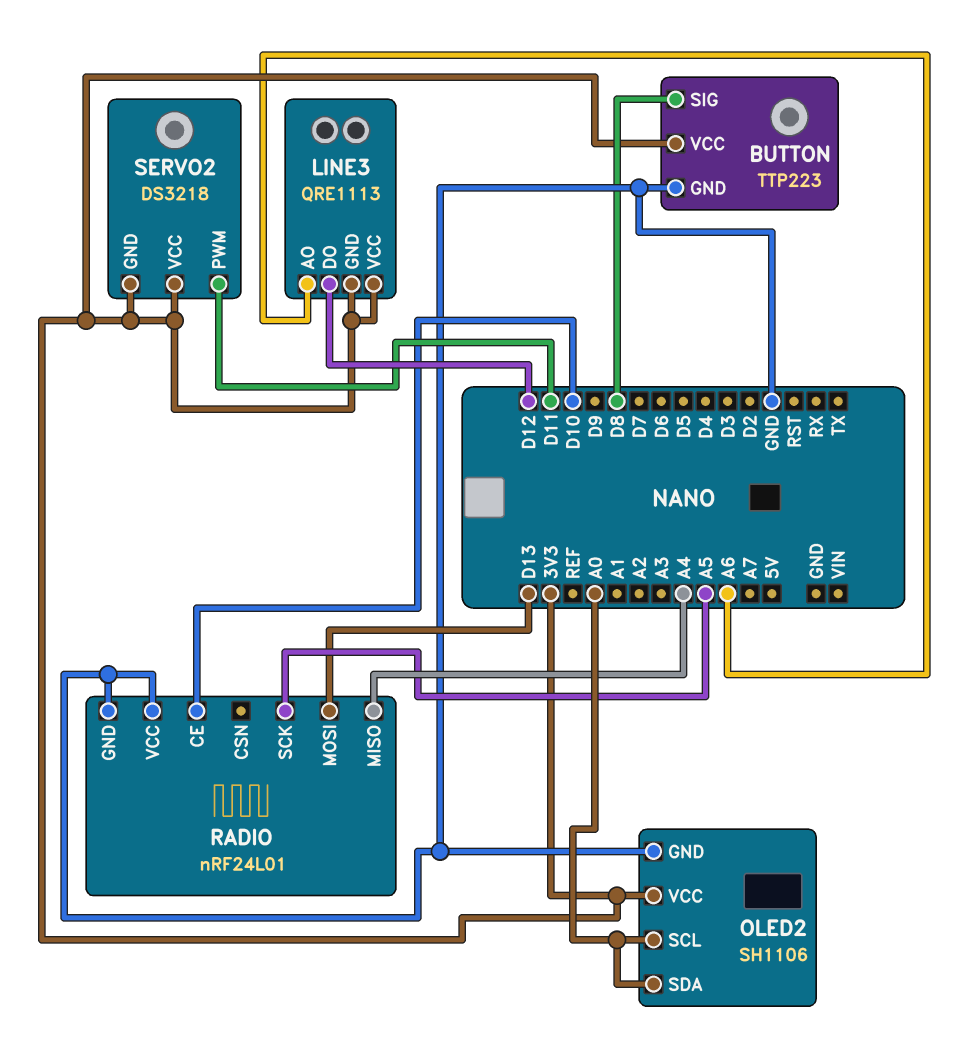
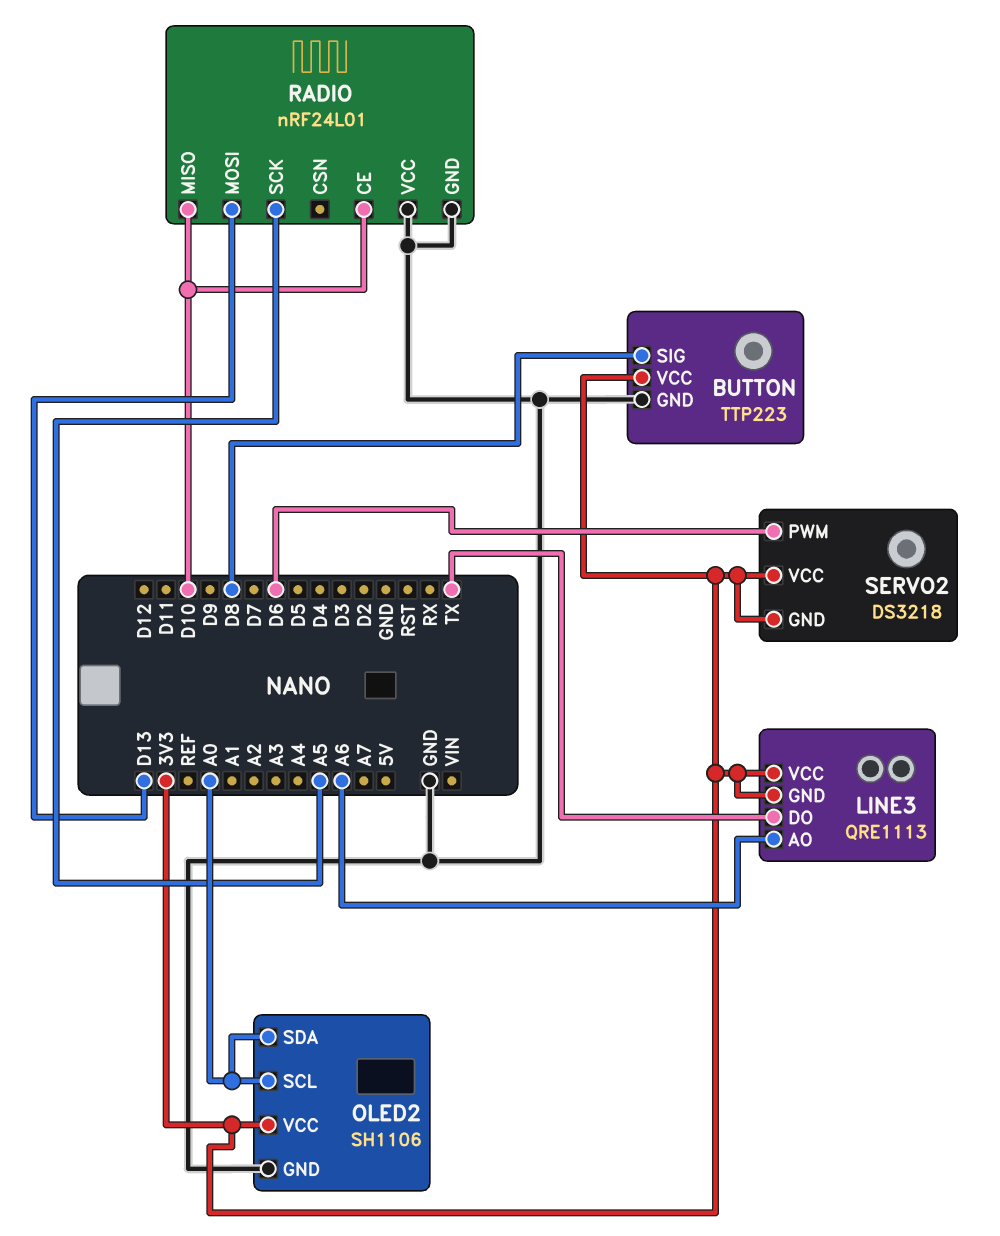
LINE3 pin DO: D12 -> TX
RADIO pin MISO: A4 -> D10
SERVO2 pin PWM: D11 -> D6

